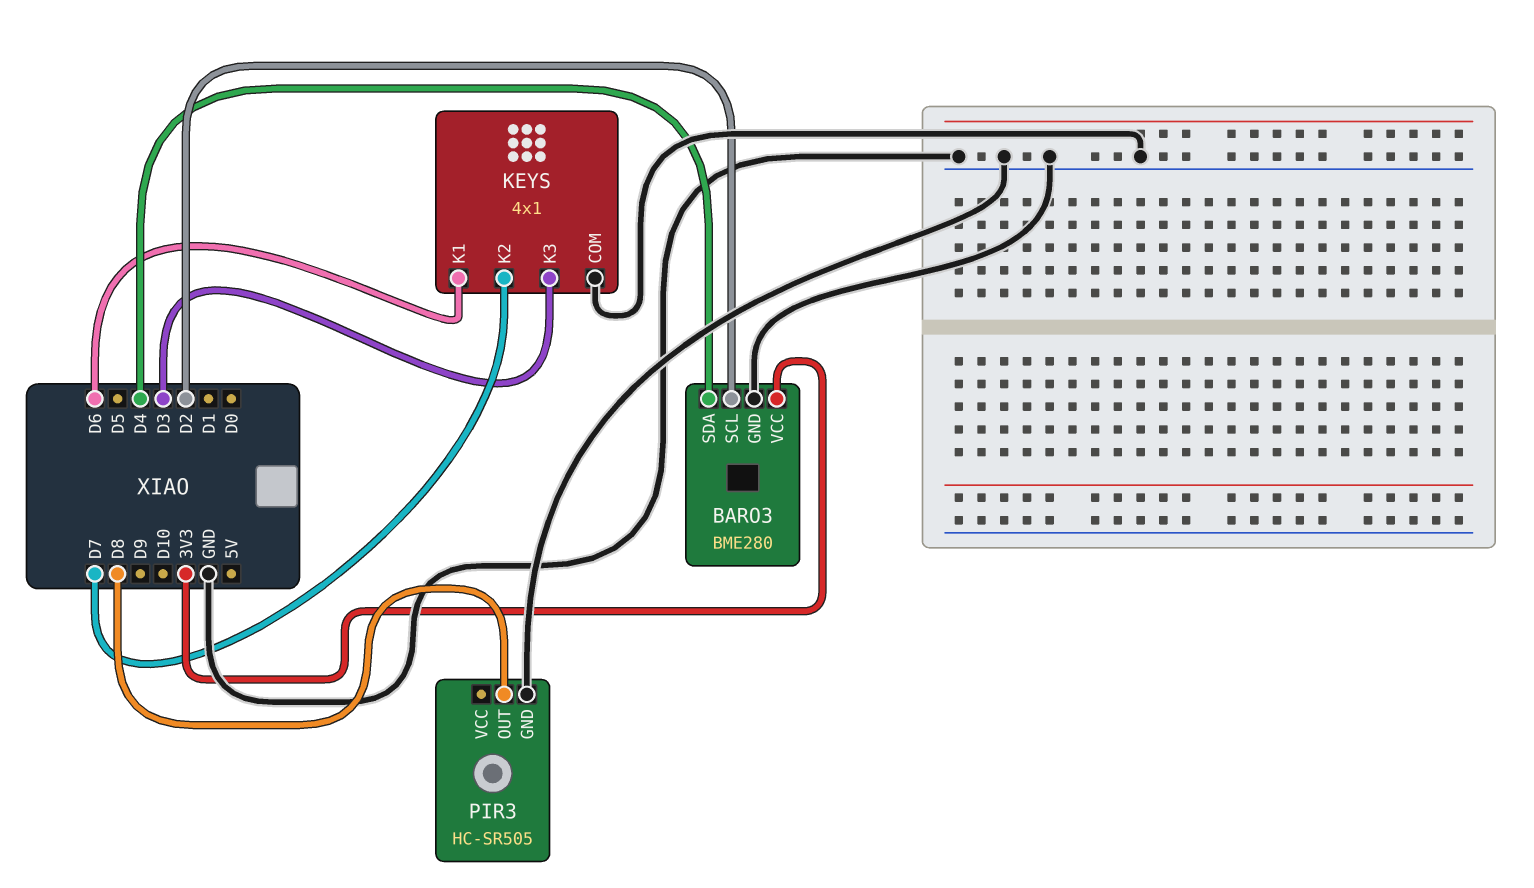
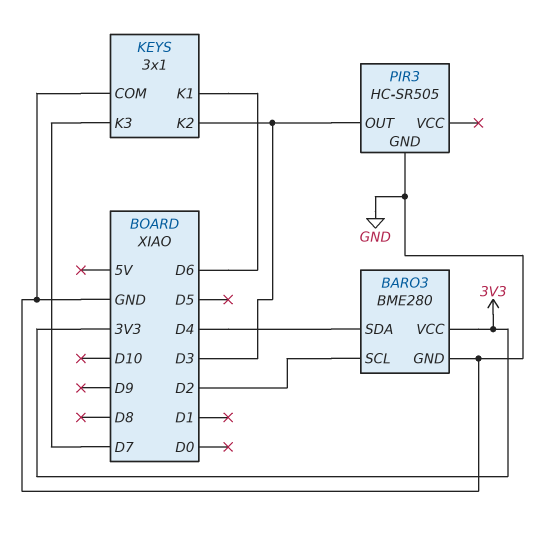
KEYS: 4x1 -> 3x1
KEYS pin K2: D7 -> D3
KEYS pin K3: D3 -> D7
PIR3 pin OUT: D8 -> D3

